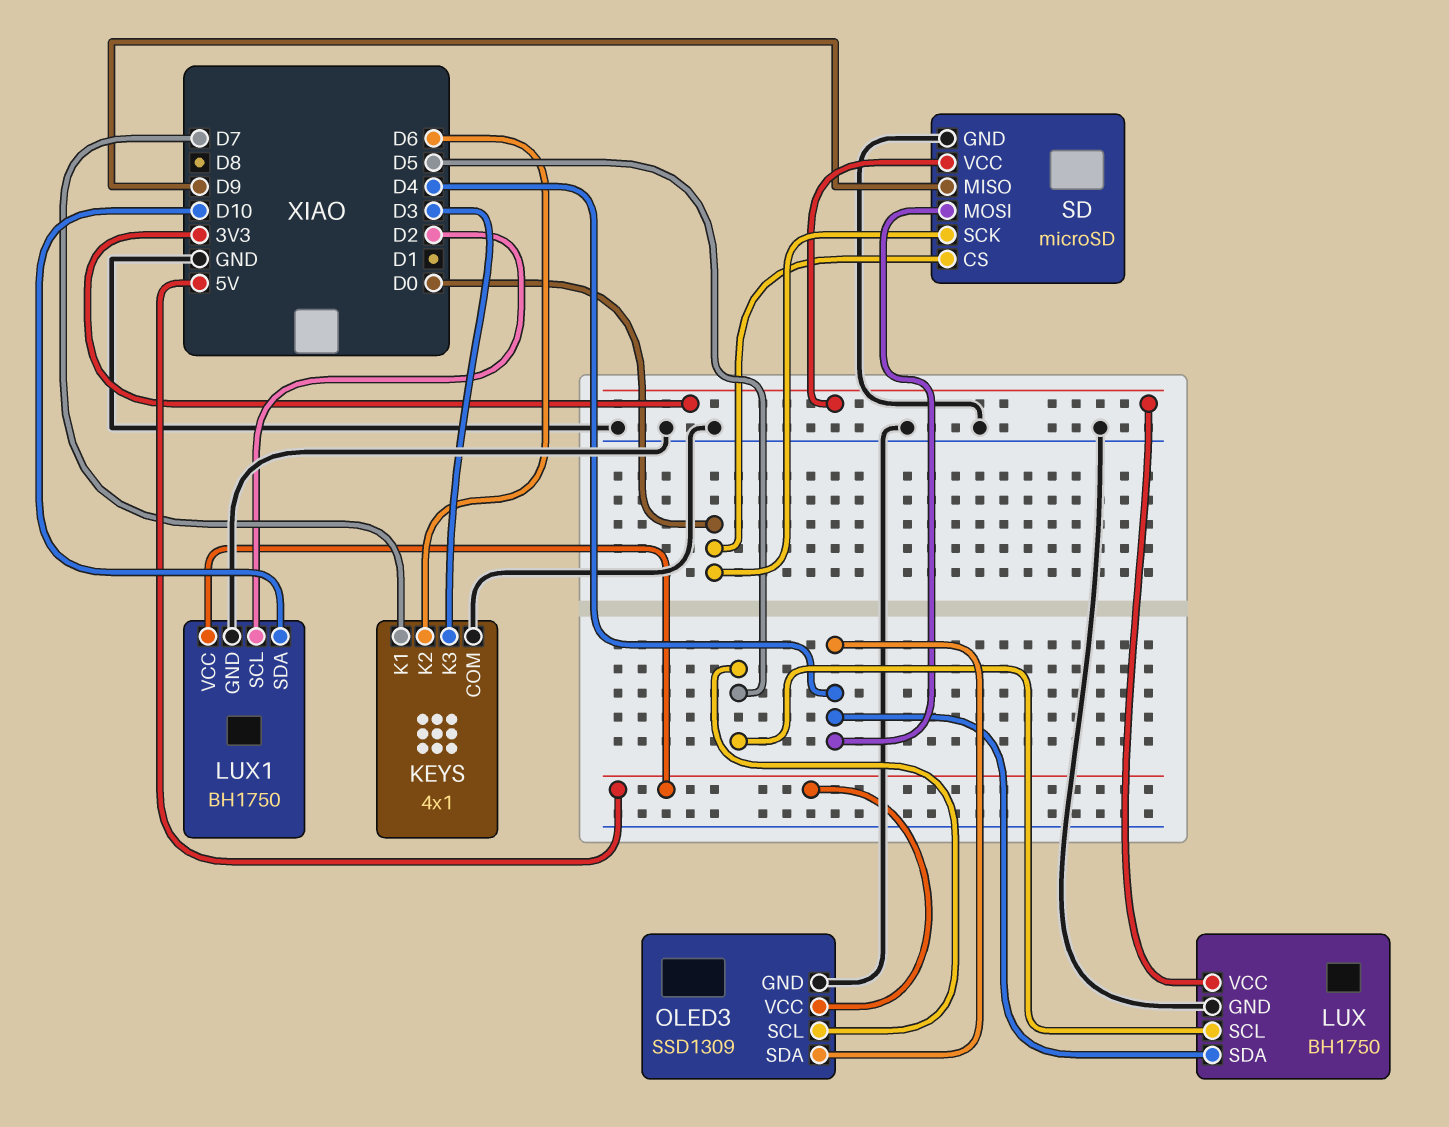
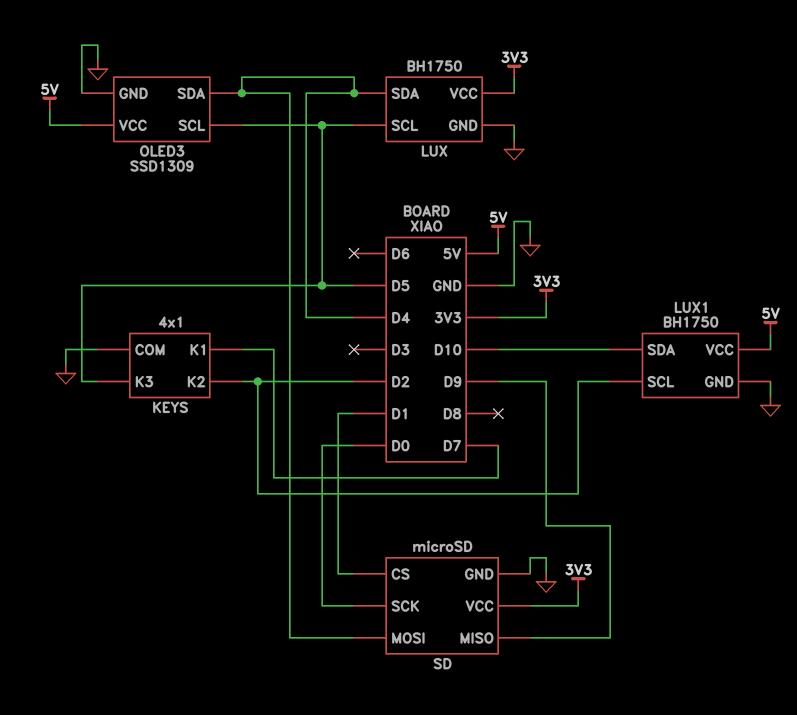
KEYS pin K2: D6 -> D2
KEYS pin K3: D3 -> D5
SD pin CS: D0 -> D1

